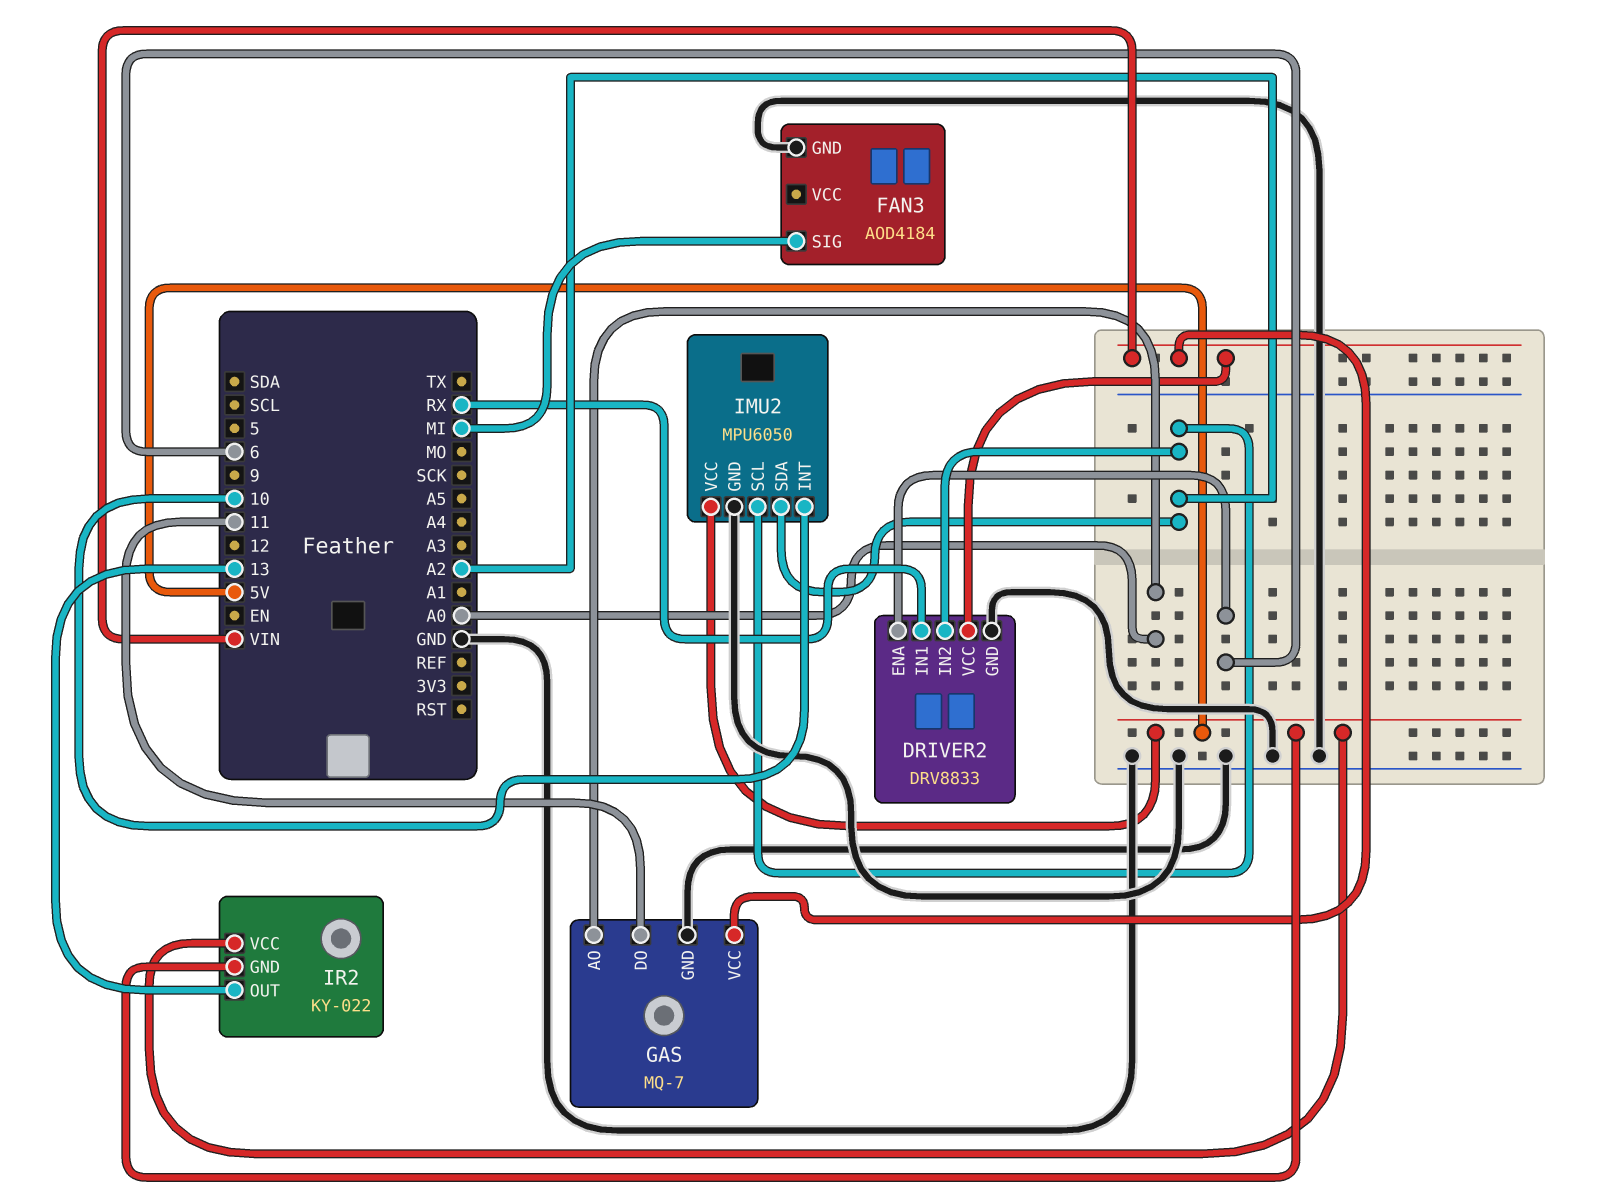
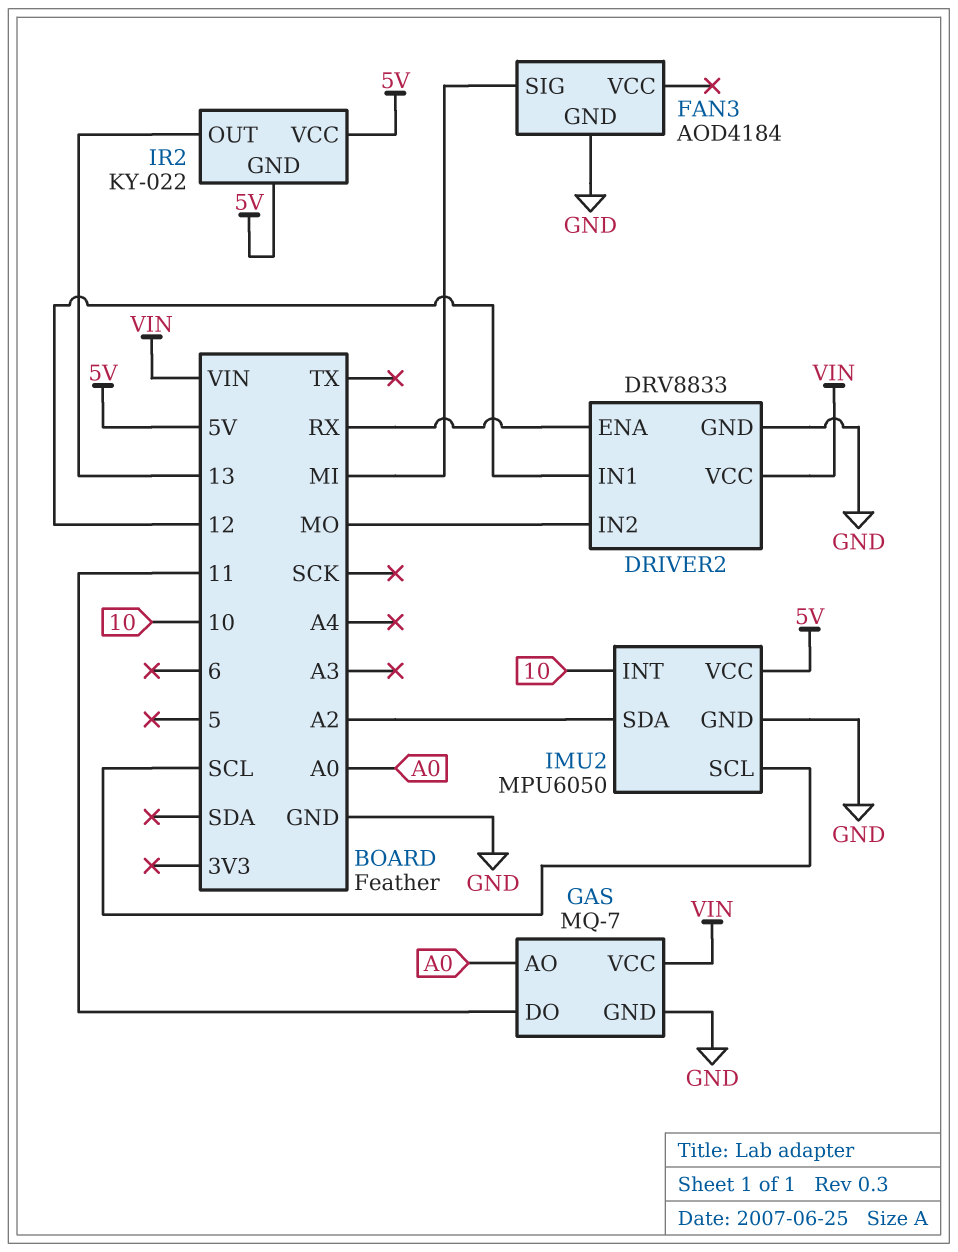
DRIVER2 pin ENA: 6 -> RX
DRIVER2 pin IN1: RX -> 12
DRIVER2 pin IN2: A2 -> MO
IMU2 pin SCL: A2 -> SCL

